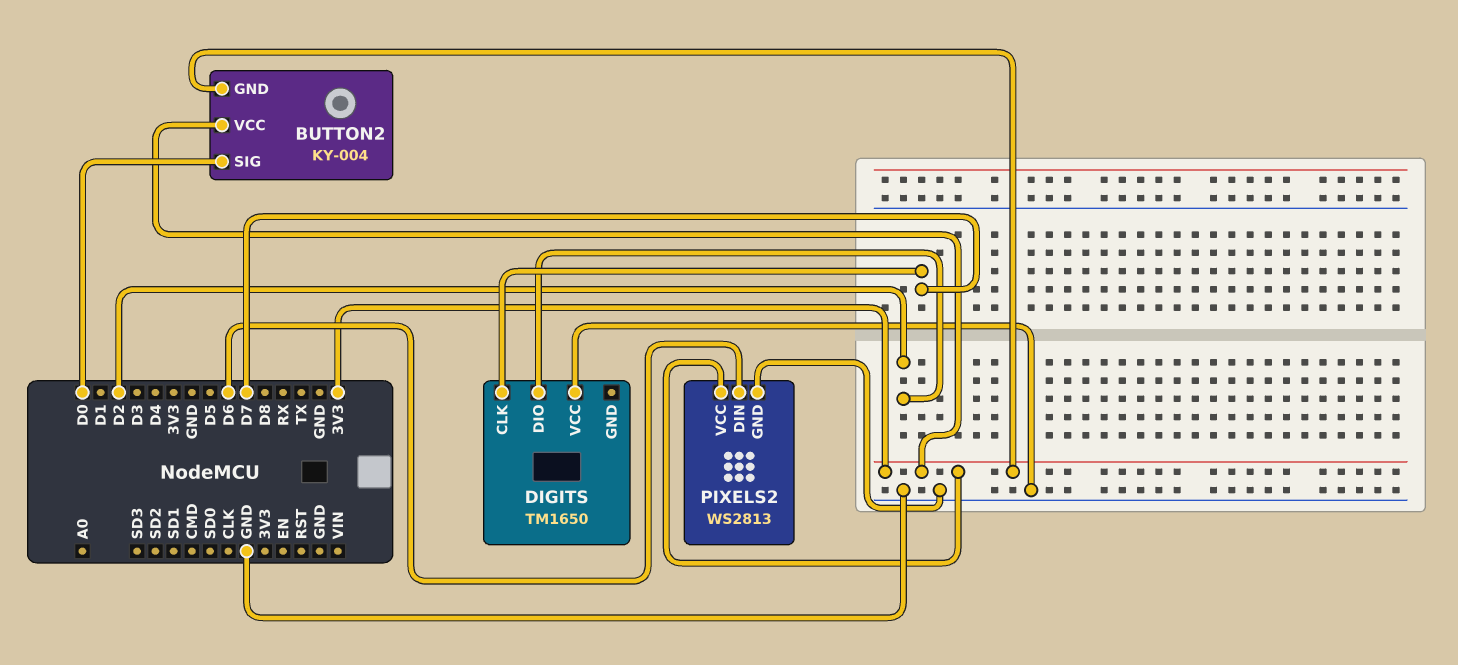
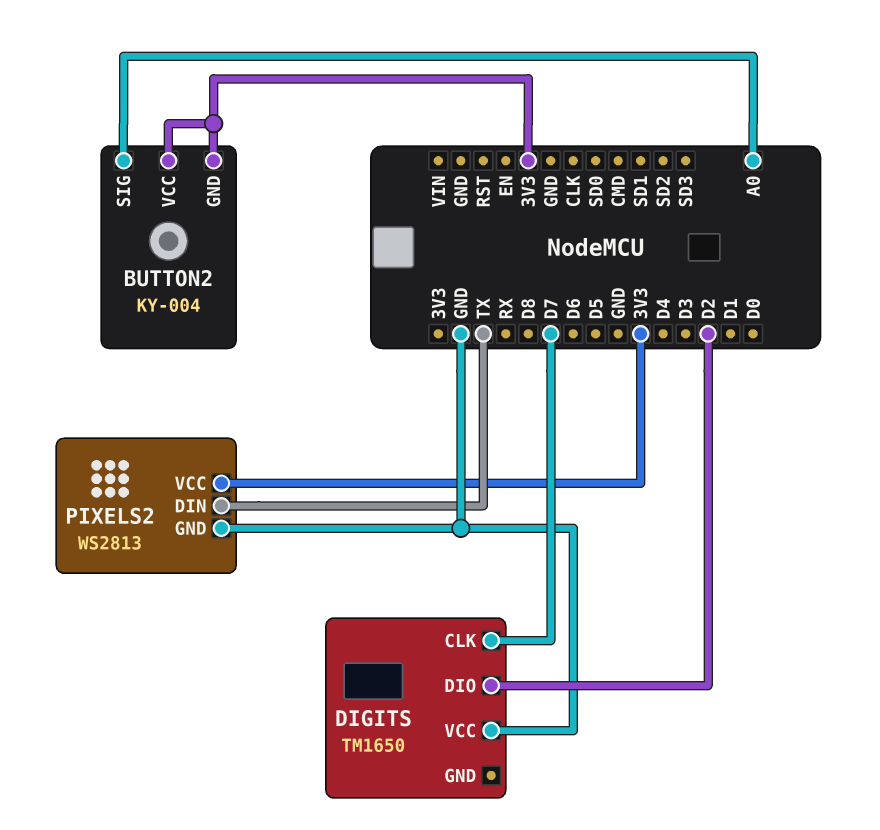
BUTTON2 pin SIG: D0 -> A0
PIXELS2 pin DIN: D6 -> TX

